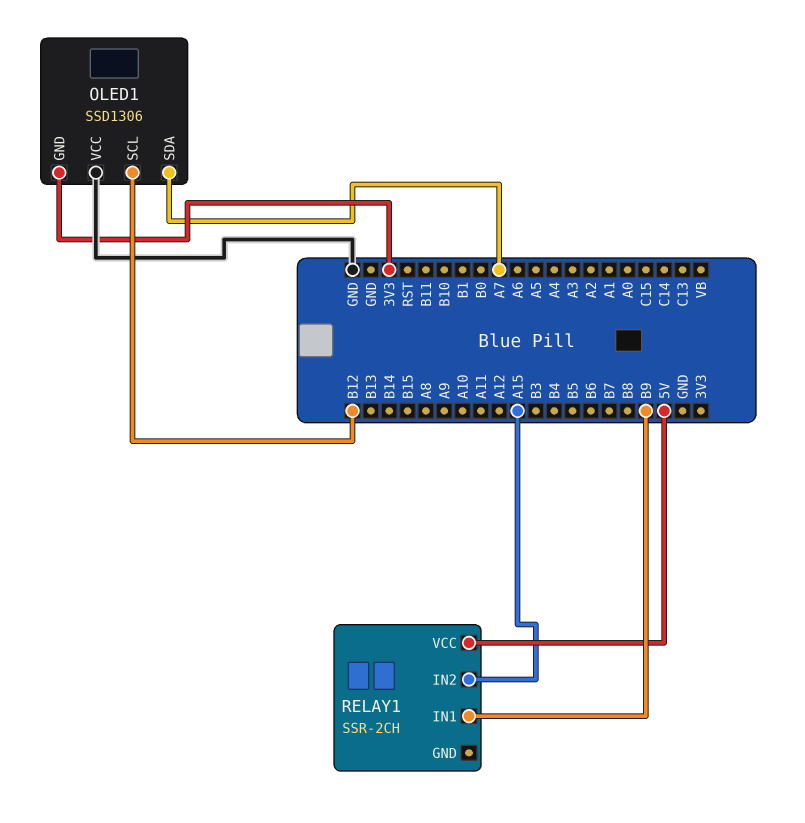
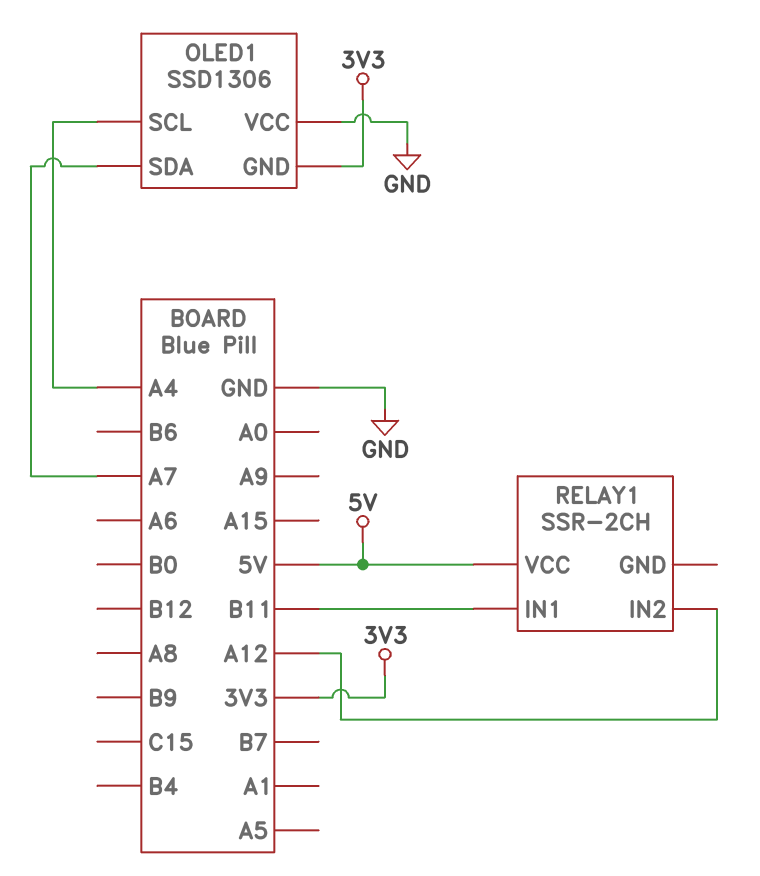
OLED1 pin SCL: B12 -> A4
RELAY1 pin IN1: B9 -> B11
RELAY1 pin IN2: A15 -> A12

